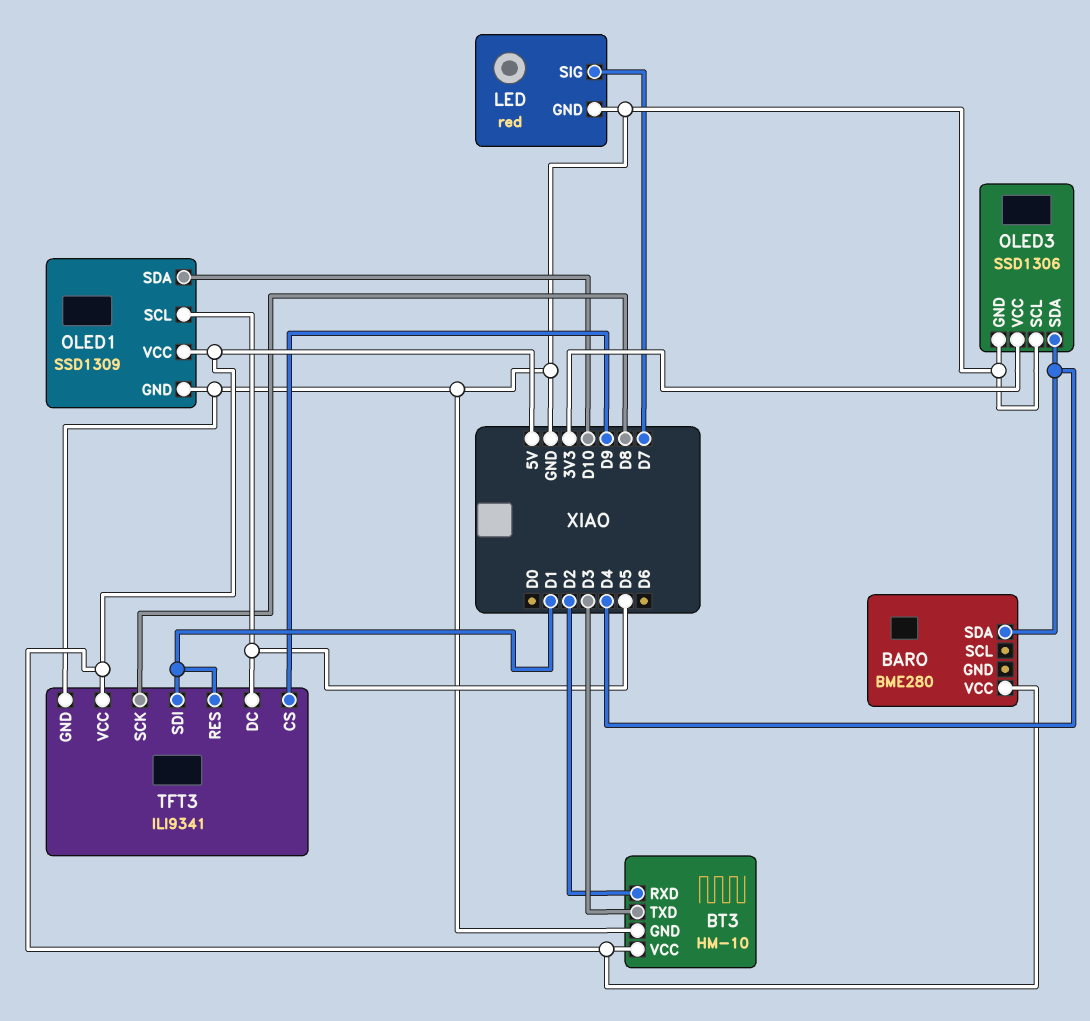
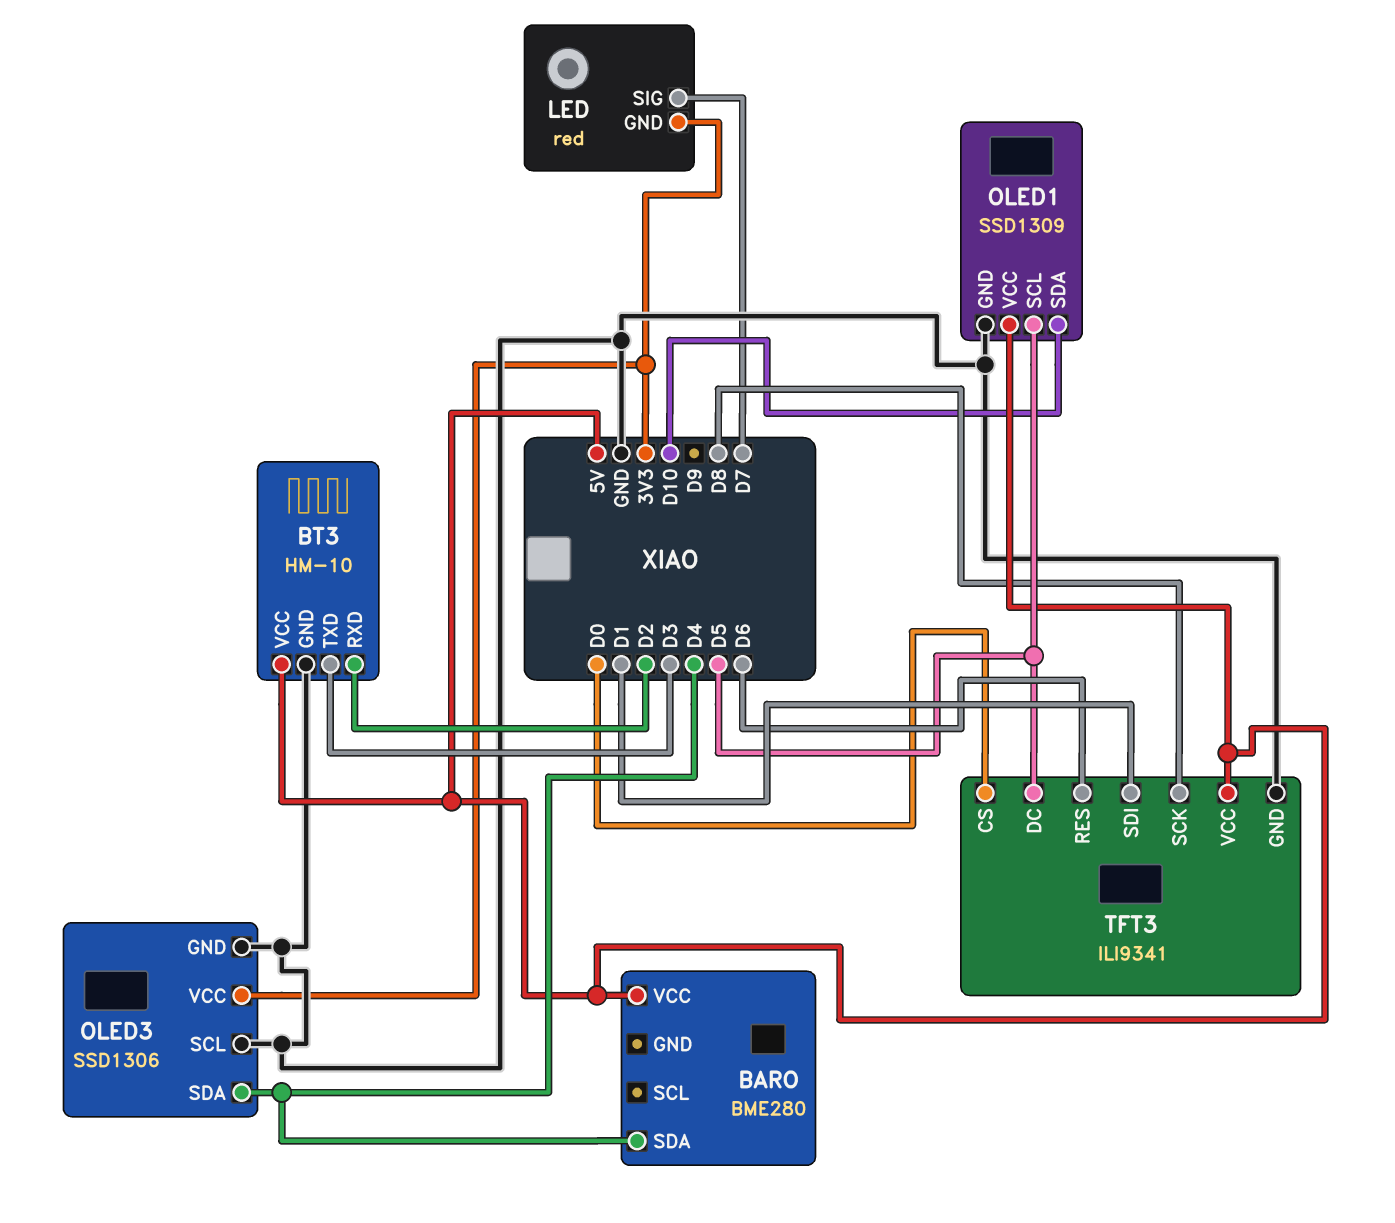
LED pin GND: GND -> 3V3
TFT3 pin CS: D9 -> D0
TFT3 pin RES: D1 -> D6

